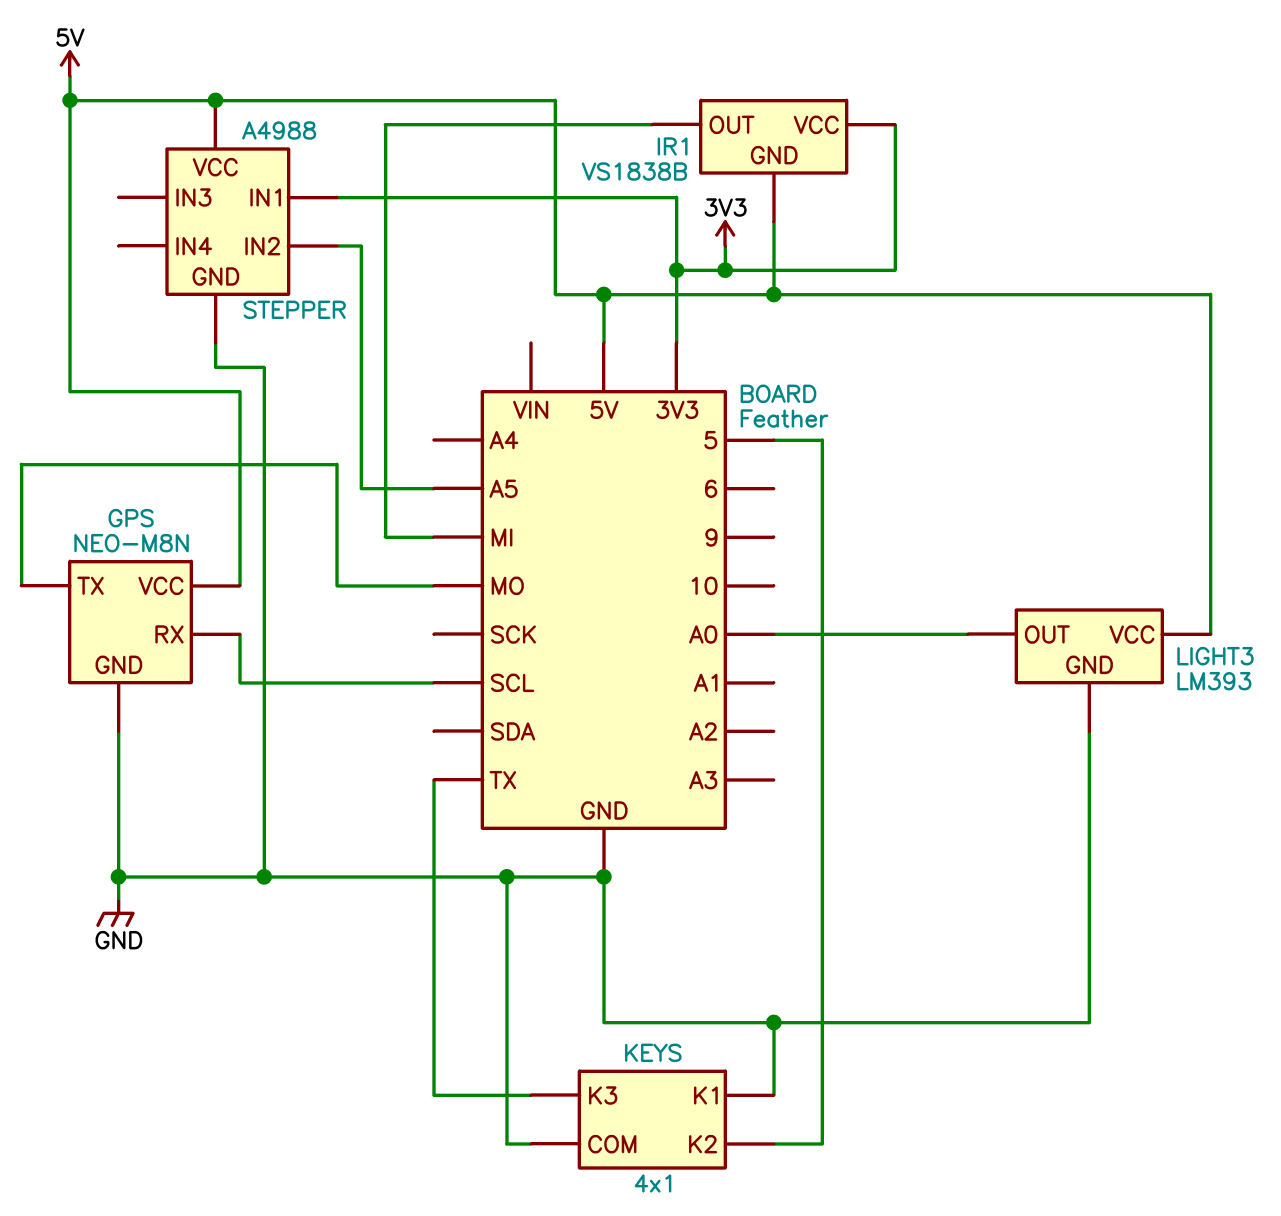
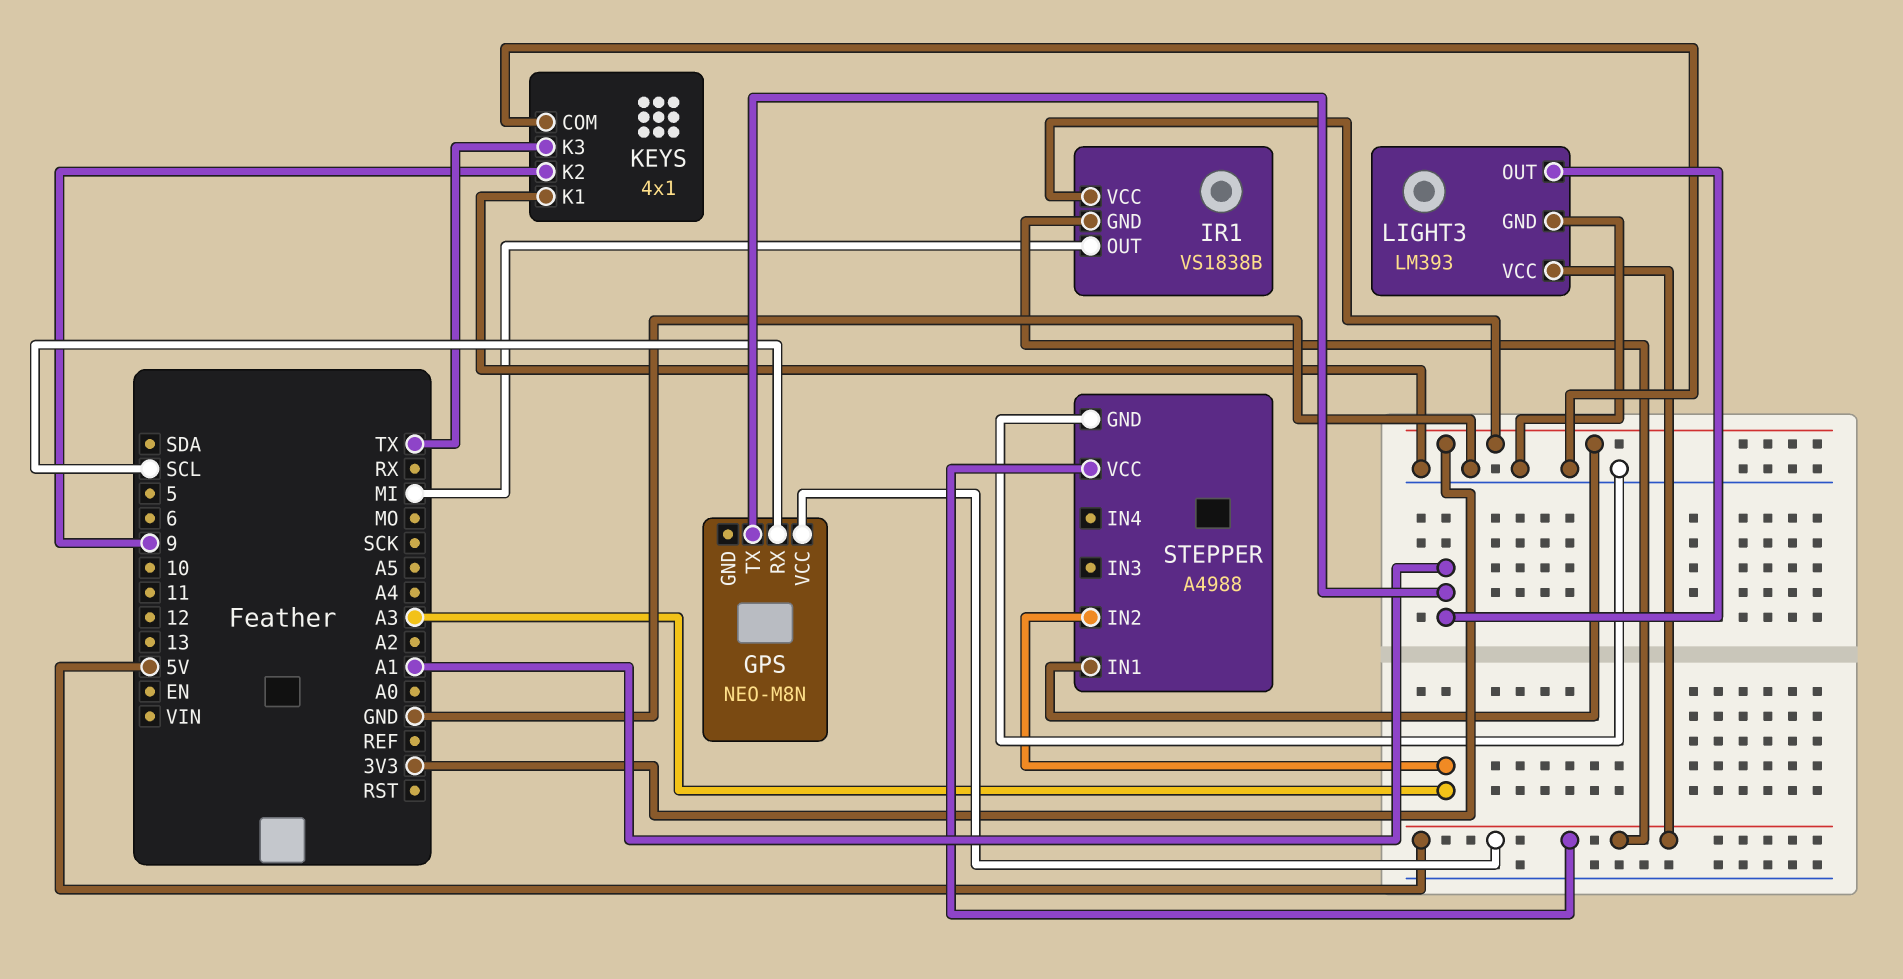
GPS pin GND: GND -> none
GPS pin TX: MO -> A1
KEYS pin K2: 5 -> 9
LIGHT3 pin OUT: A0 -> A1
STEPPER pin IN2: A5 -> A3

